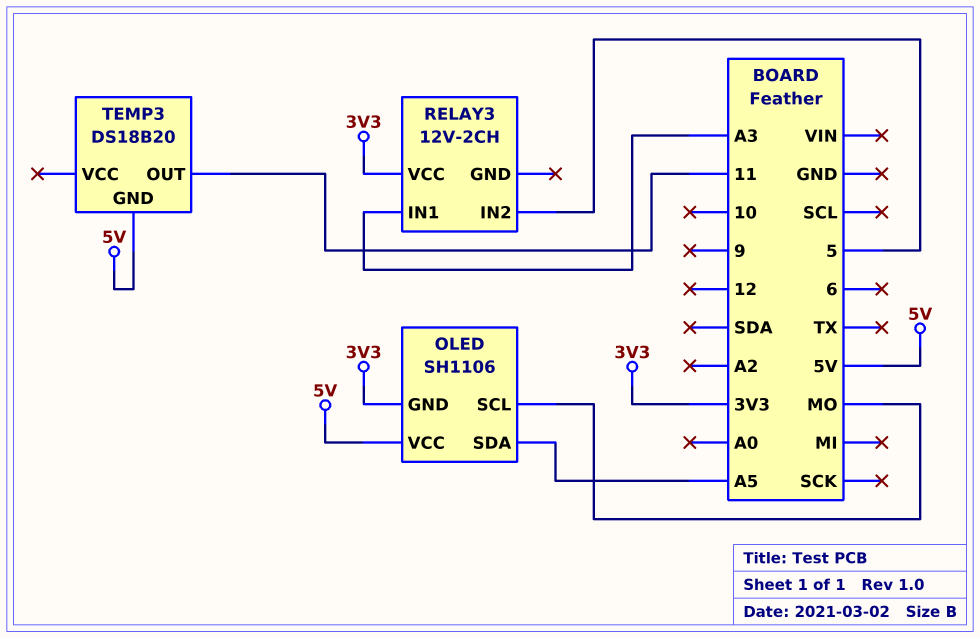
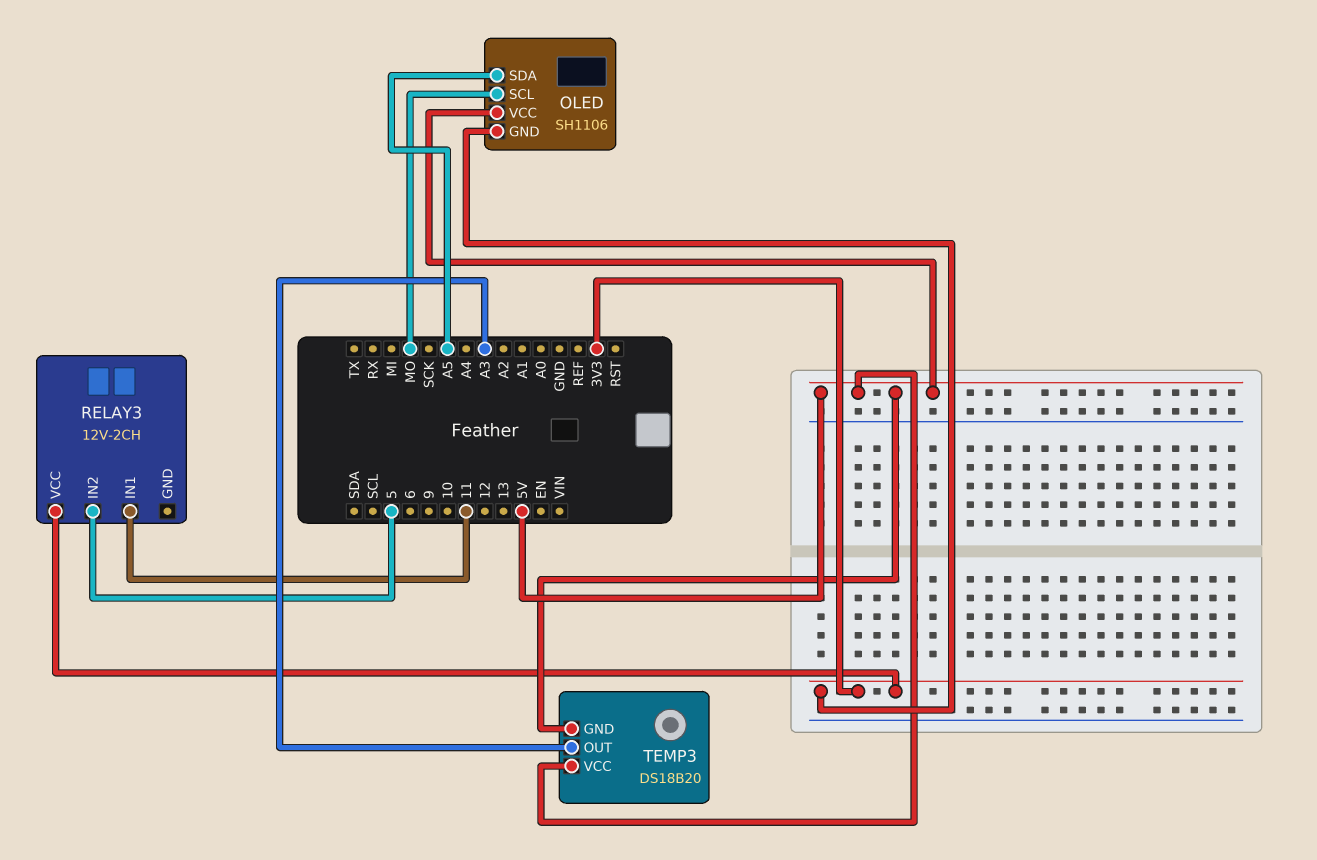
RELAY3 pin IN1: A3 -> 11
TEMP3 pin OUT: 11 -> A3
TEMP3 pin VCC: none -> 5V

